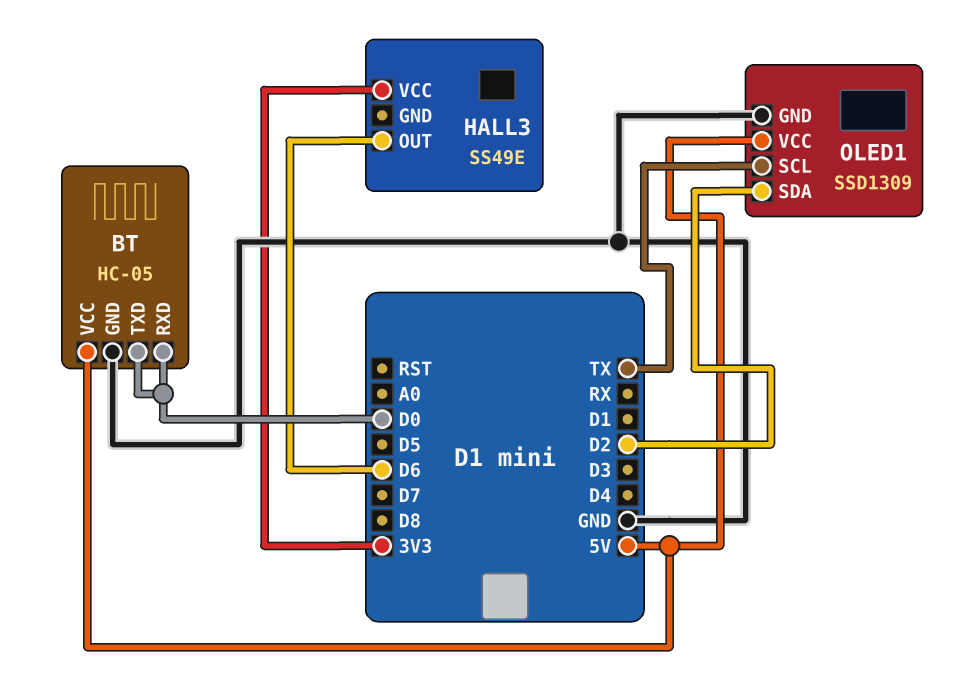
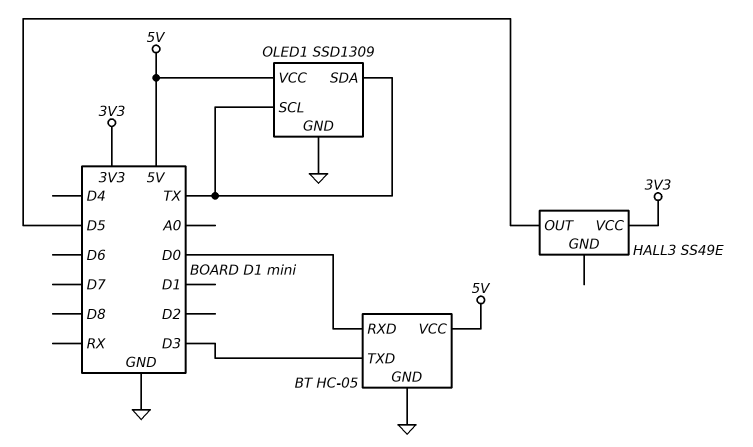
BT pin TXD: D0 -> D3
HALL3 pin OUT: D6 -> D5
OLED1 pin SDA: D2 -> TX

